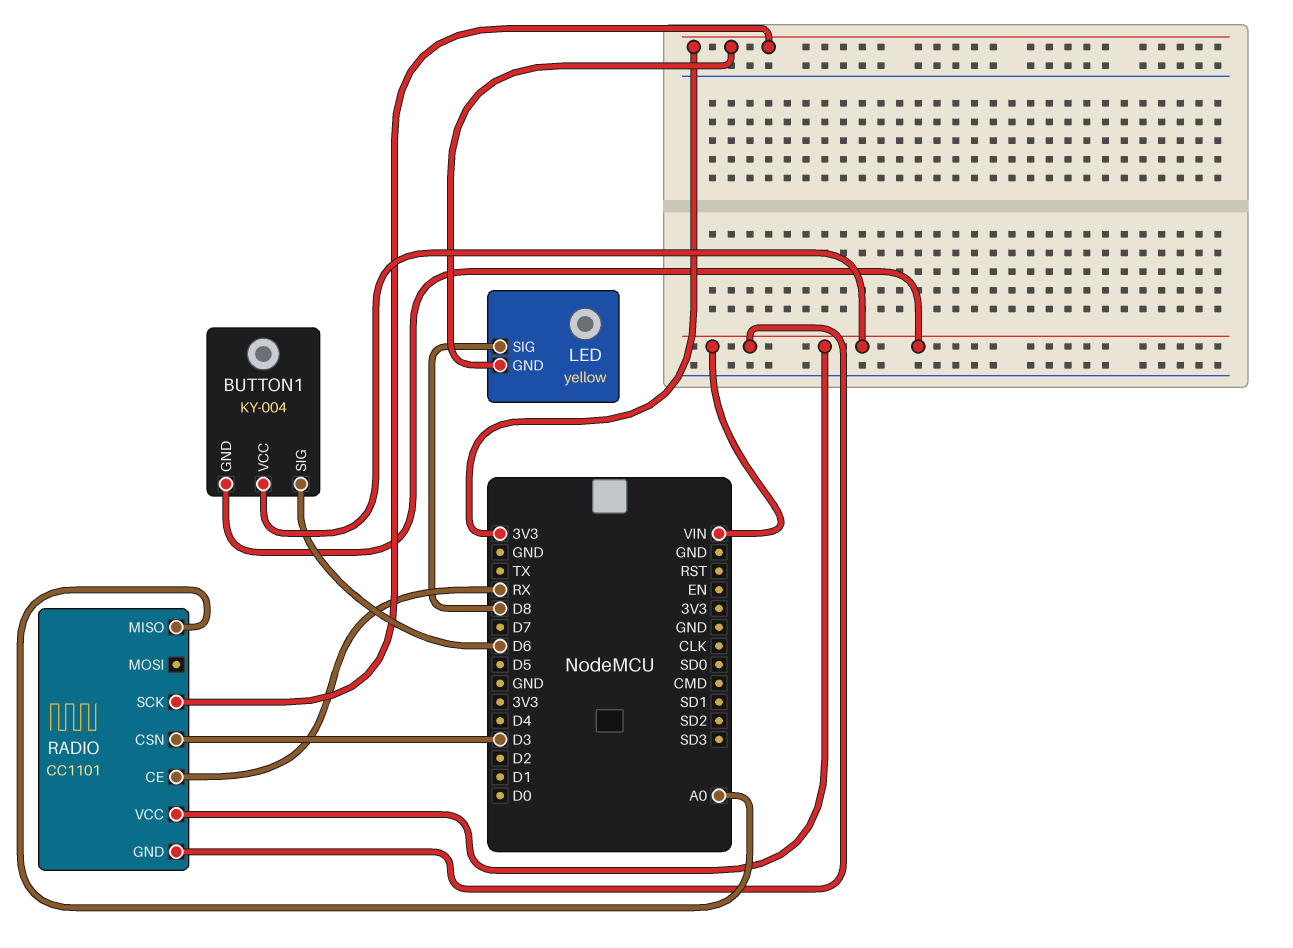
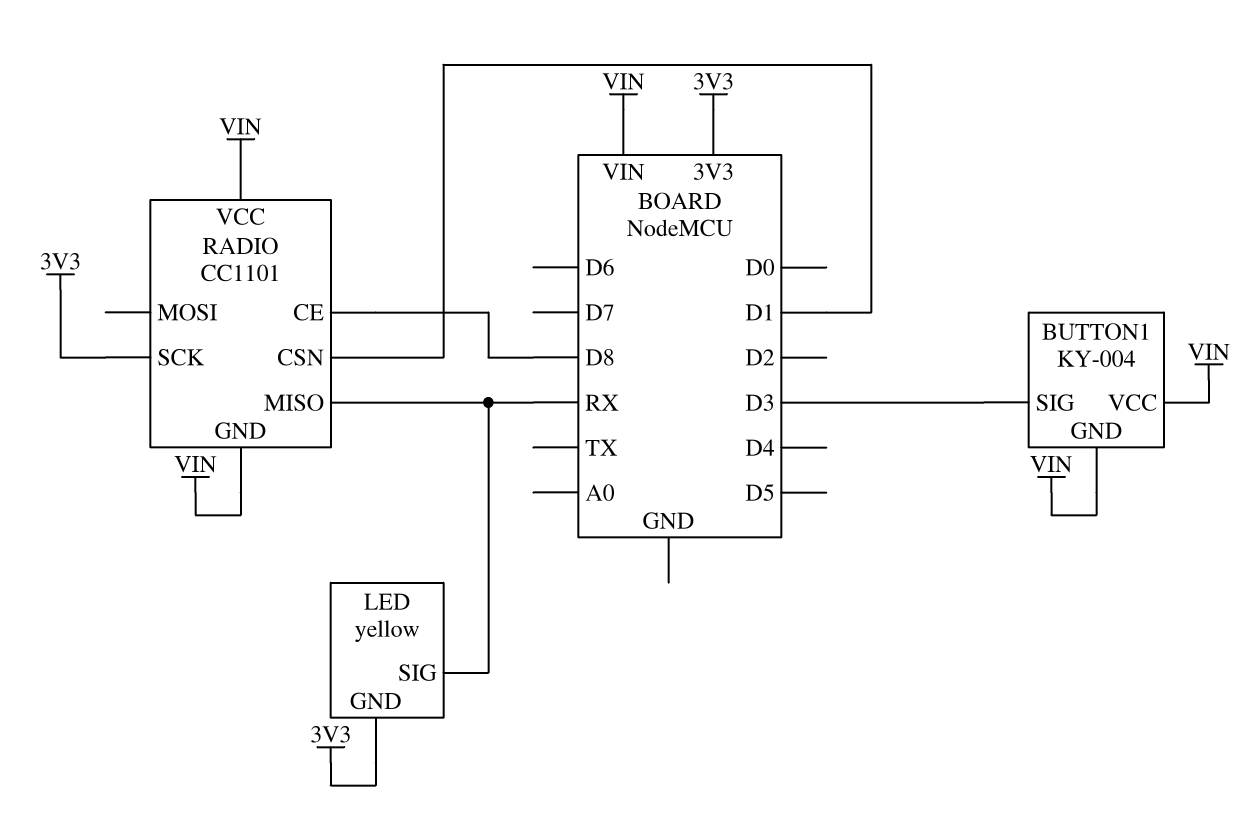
BUTTON1 pin SIG: D6 -> D3
LED pin SIG: D8 -> RX
RADIO pin CE: RX -> D8
RADIO pin CSN: D3 -> D1
RADIO pin MISO: A0 -> RX

